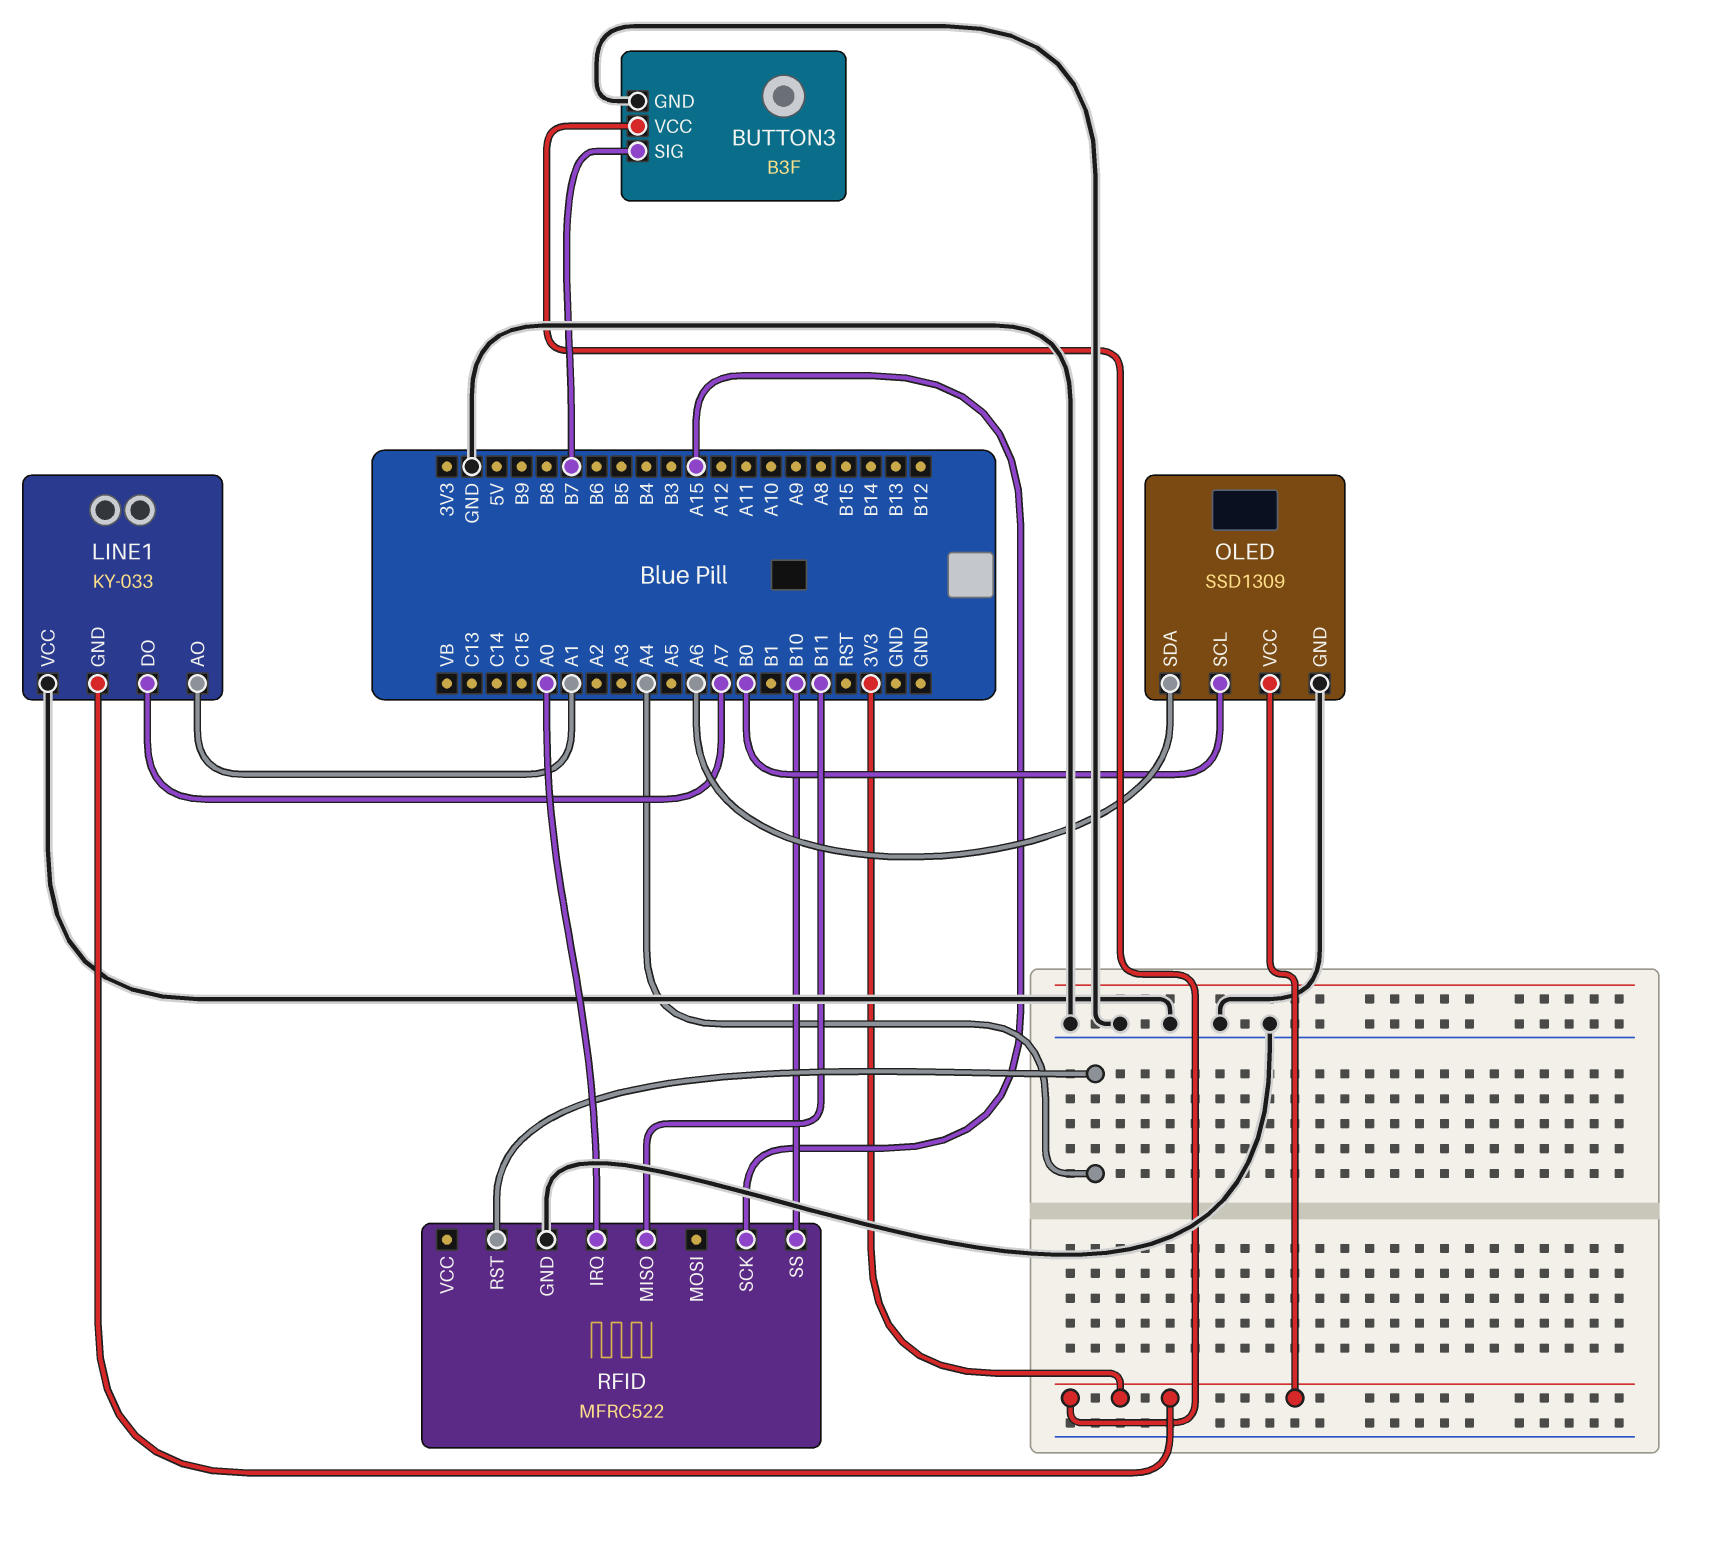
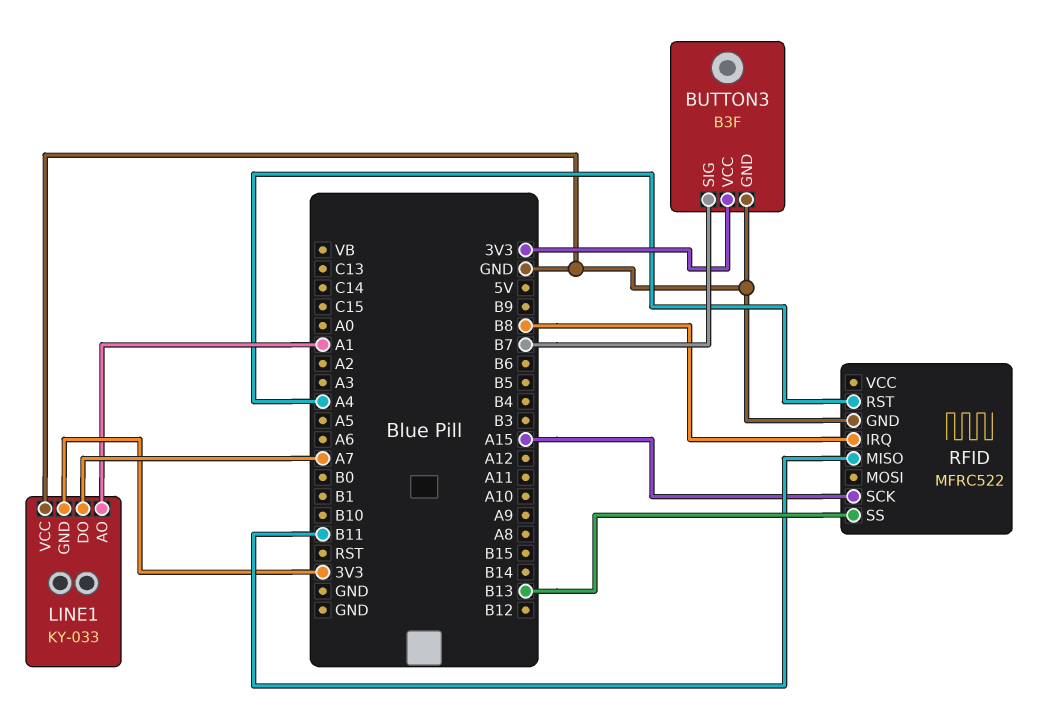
OLED: SSD1309 -> none
OLED pin GND: GND -> none
OLED pin SCL: B0 -> none
OLED pin SDA: A6 -> none
OLED pin VCC: 3V3 -> none
RFID pin IRQ: A0 -> B8
RFID pin SS: B10 -> B13

